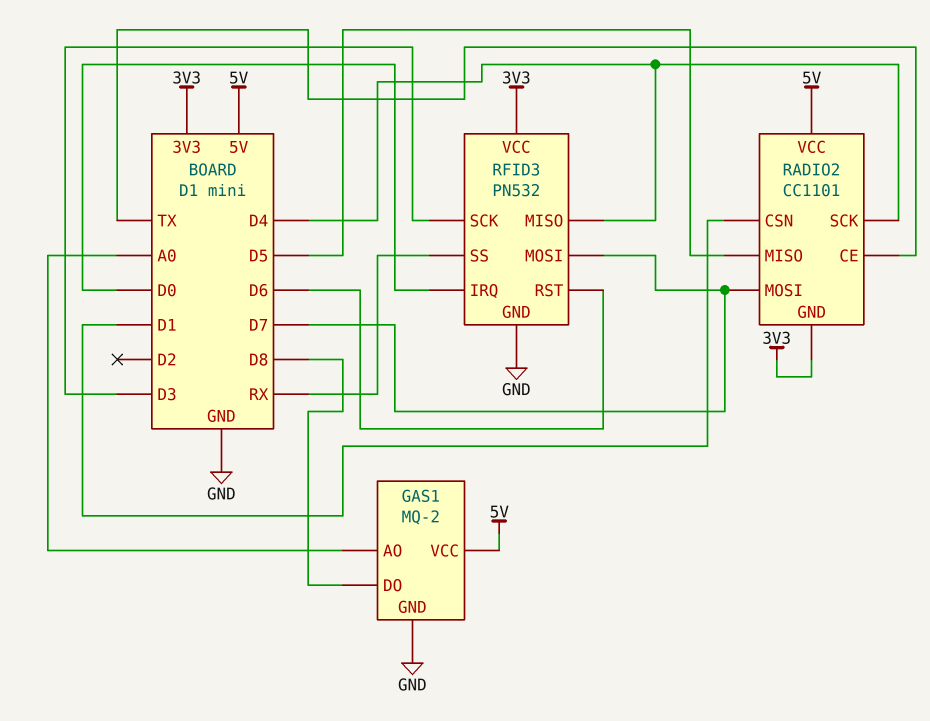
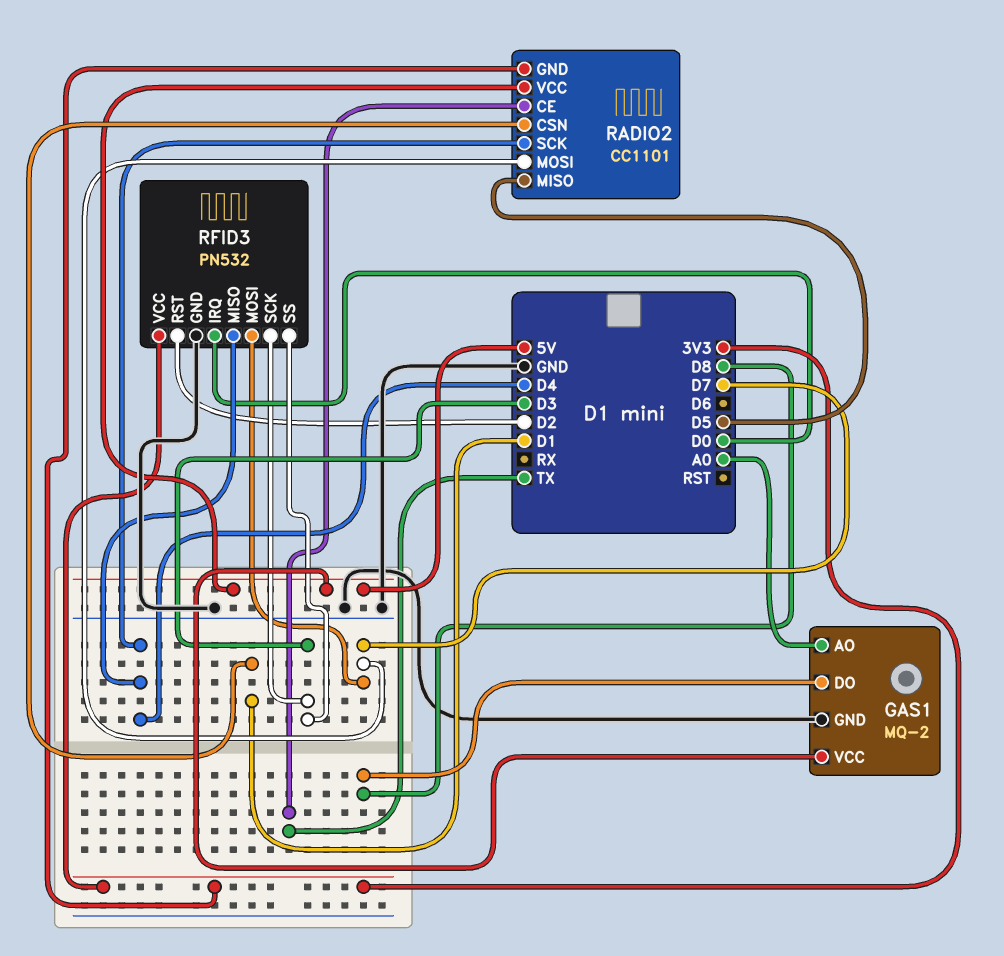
RFID3 pin RST: D6 -> D2
RFID3 pin SS: RX -> D3

